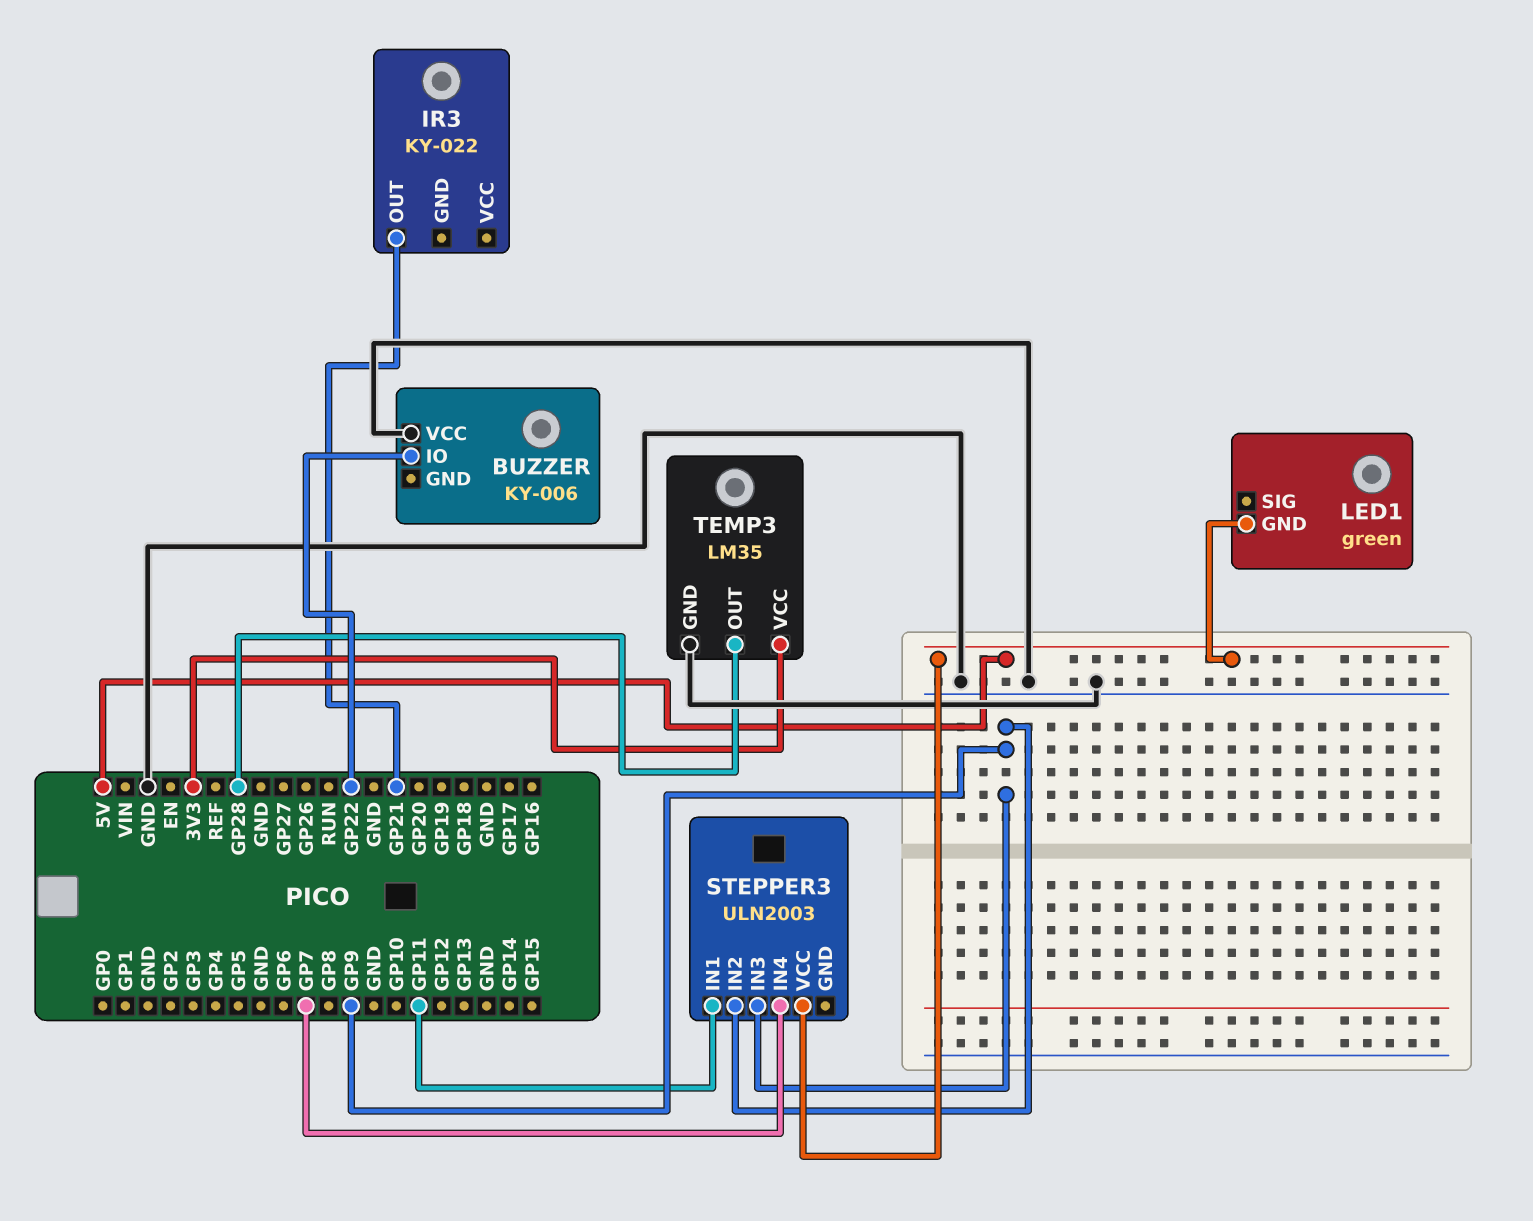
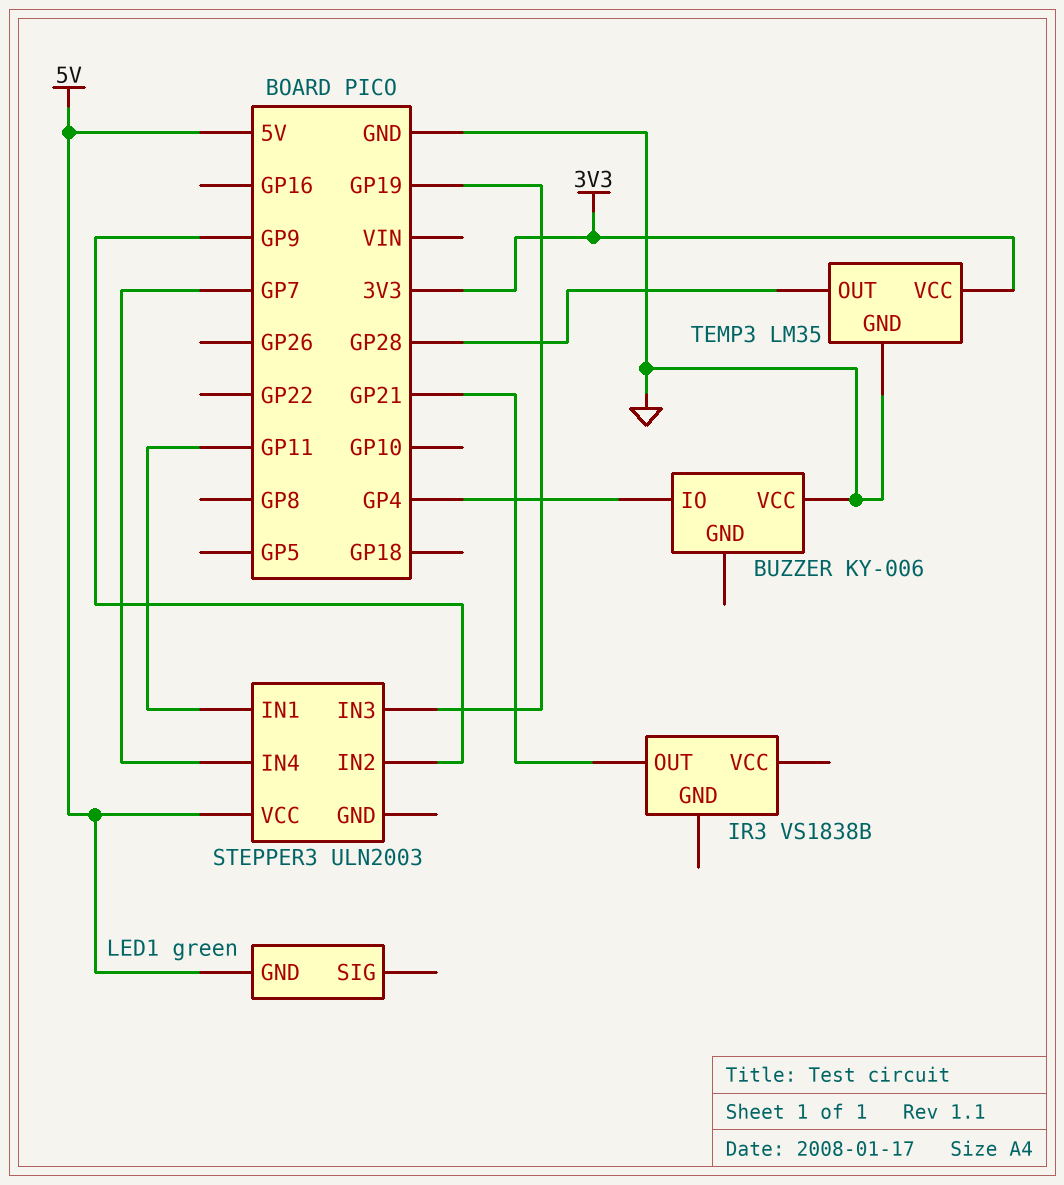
BUZZER pin IO: GP22 -> GP4
IR3: KY-022 -> VS1838B
STEPPER3 pin IN3: GP9 -> GP19

